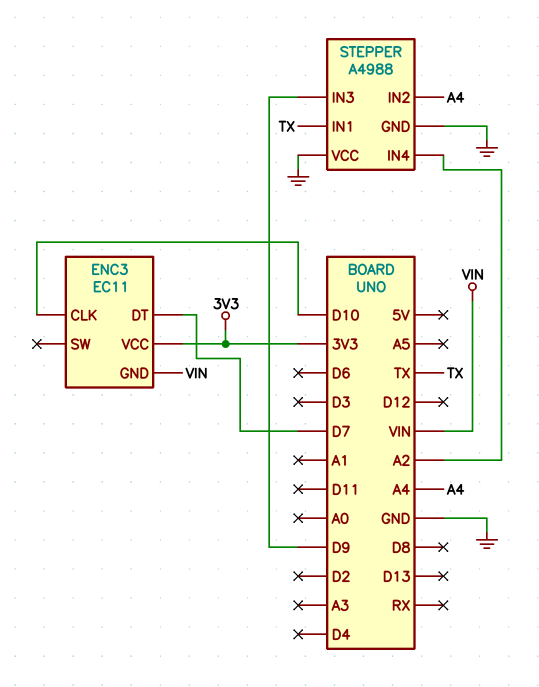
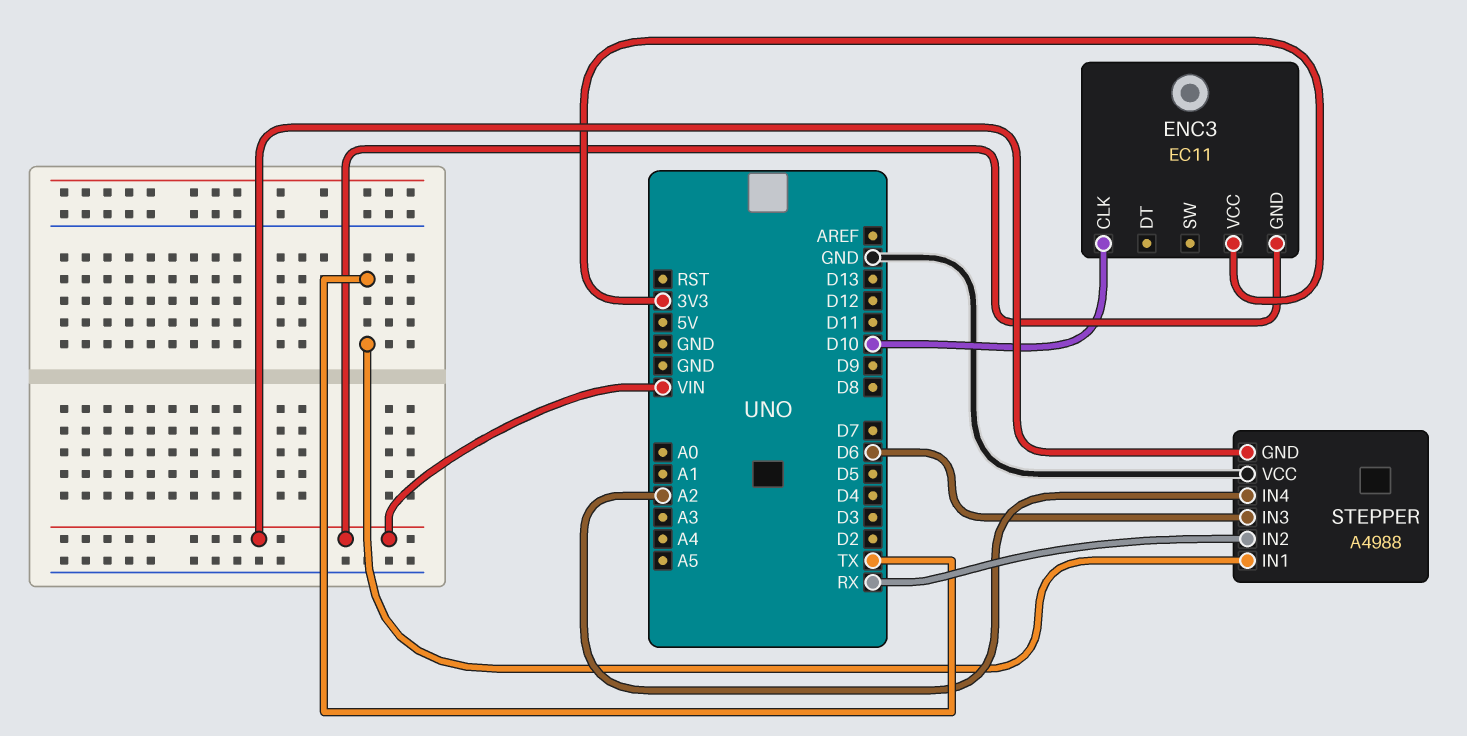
ENC3 pin DT: D7 -> none
STEPPER pin GND: GND -> VIN
STEPPER pin IN2: A4 -> RX
STEPPER pin IN3: D9 -> D6

